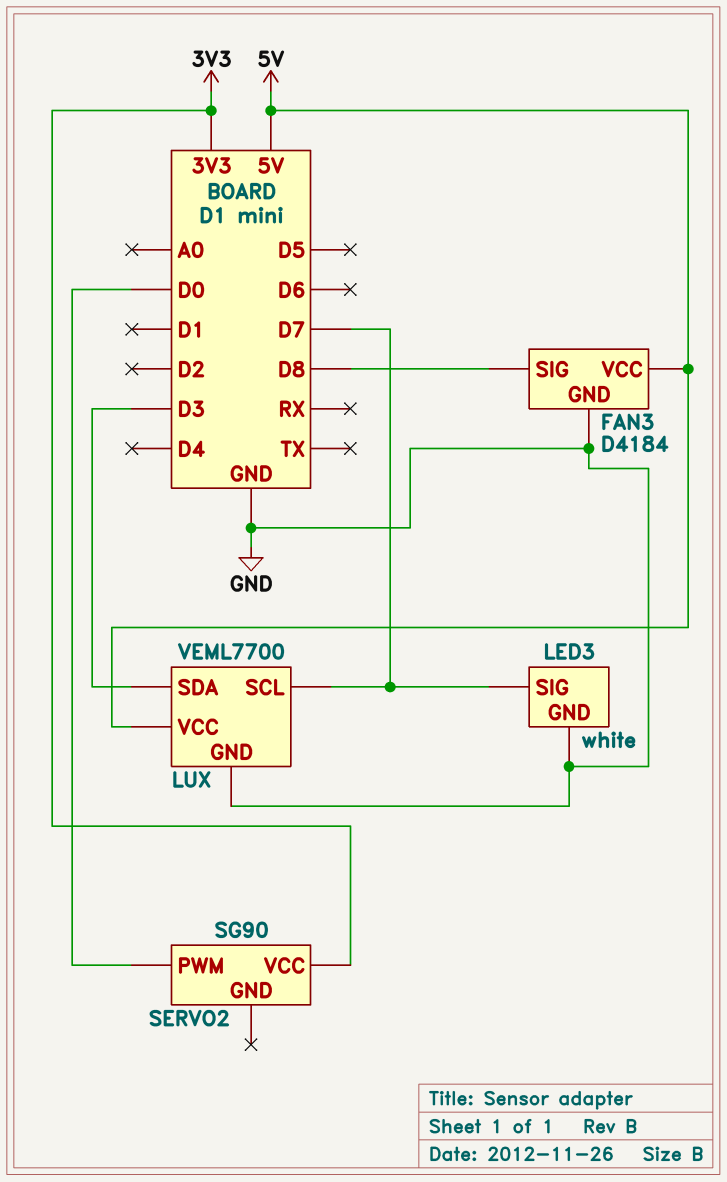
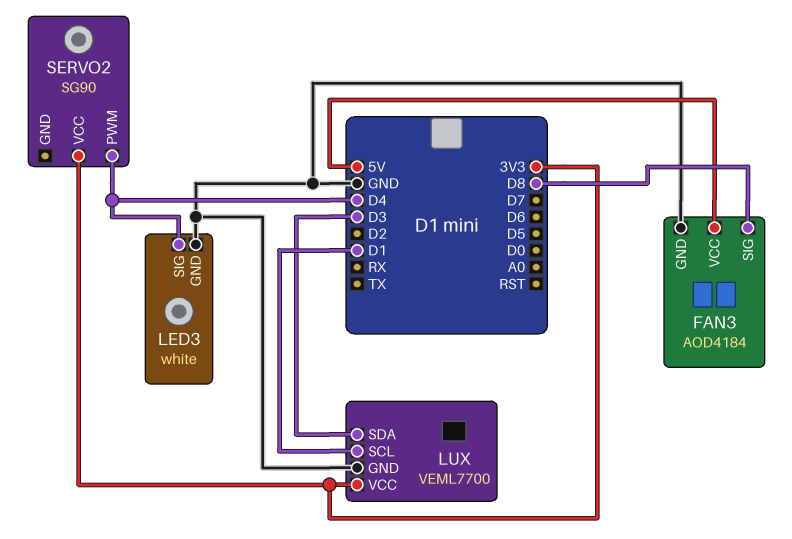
FAN3: D4184 -> AOD4184
LED3 pin SIG: D7 -> D4
LUX pin SCL: D7 -> D1
LUX pin VCC: 5V -> 3V3
SERVO2 pin PWM: D0 -> D4

